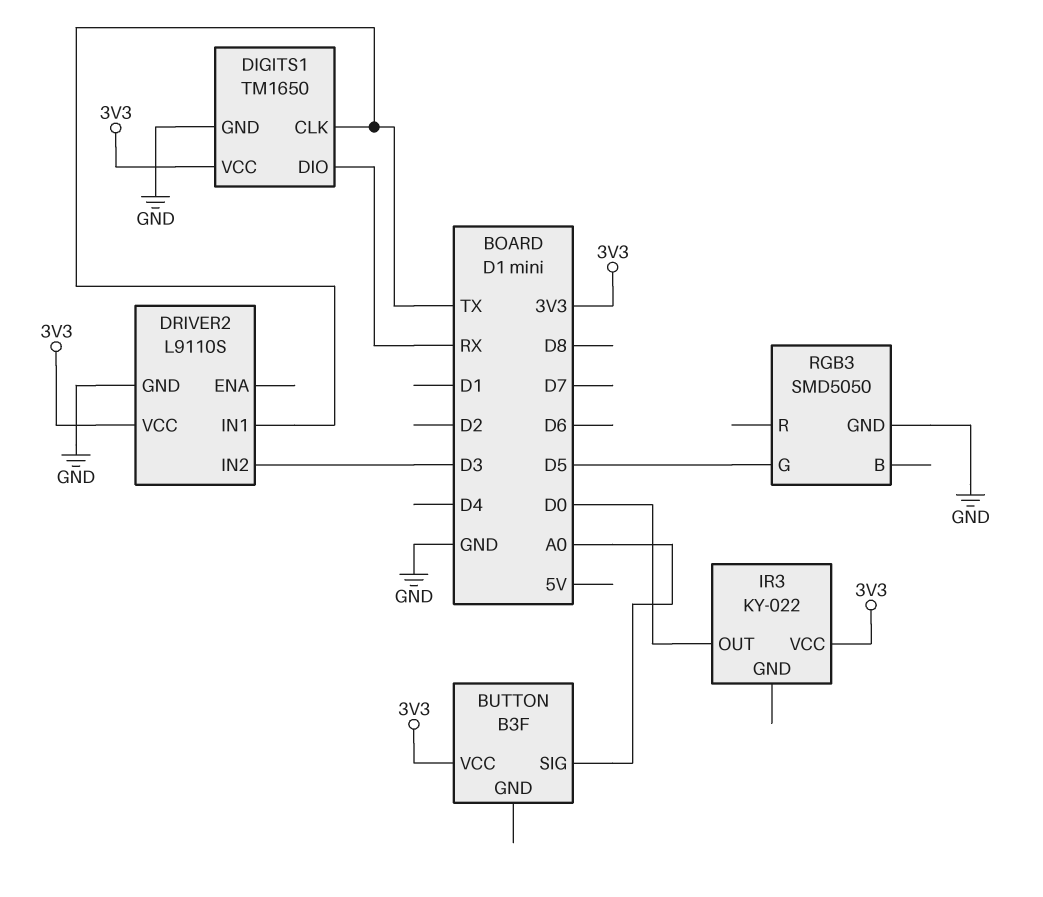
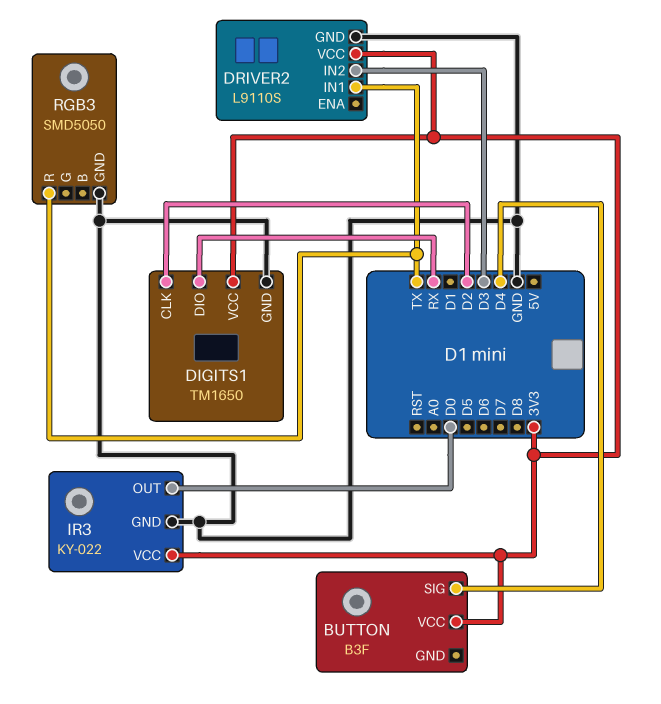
BUTTON pin SIG: A0 -> D4
DIGITS1 pin CLK: TX -> D2
IR3 pin GND: none -> GND
RGB3 pin G: D5 -> none
RGB3 pin R: none -> TX

